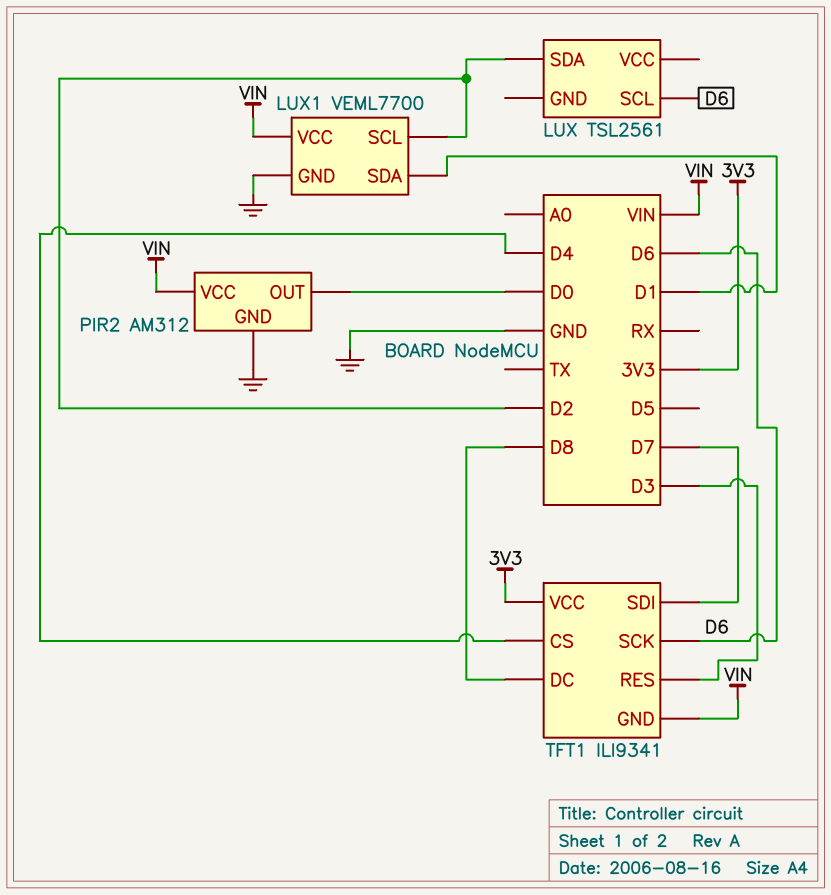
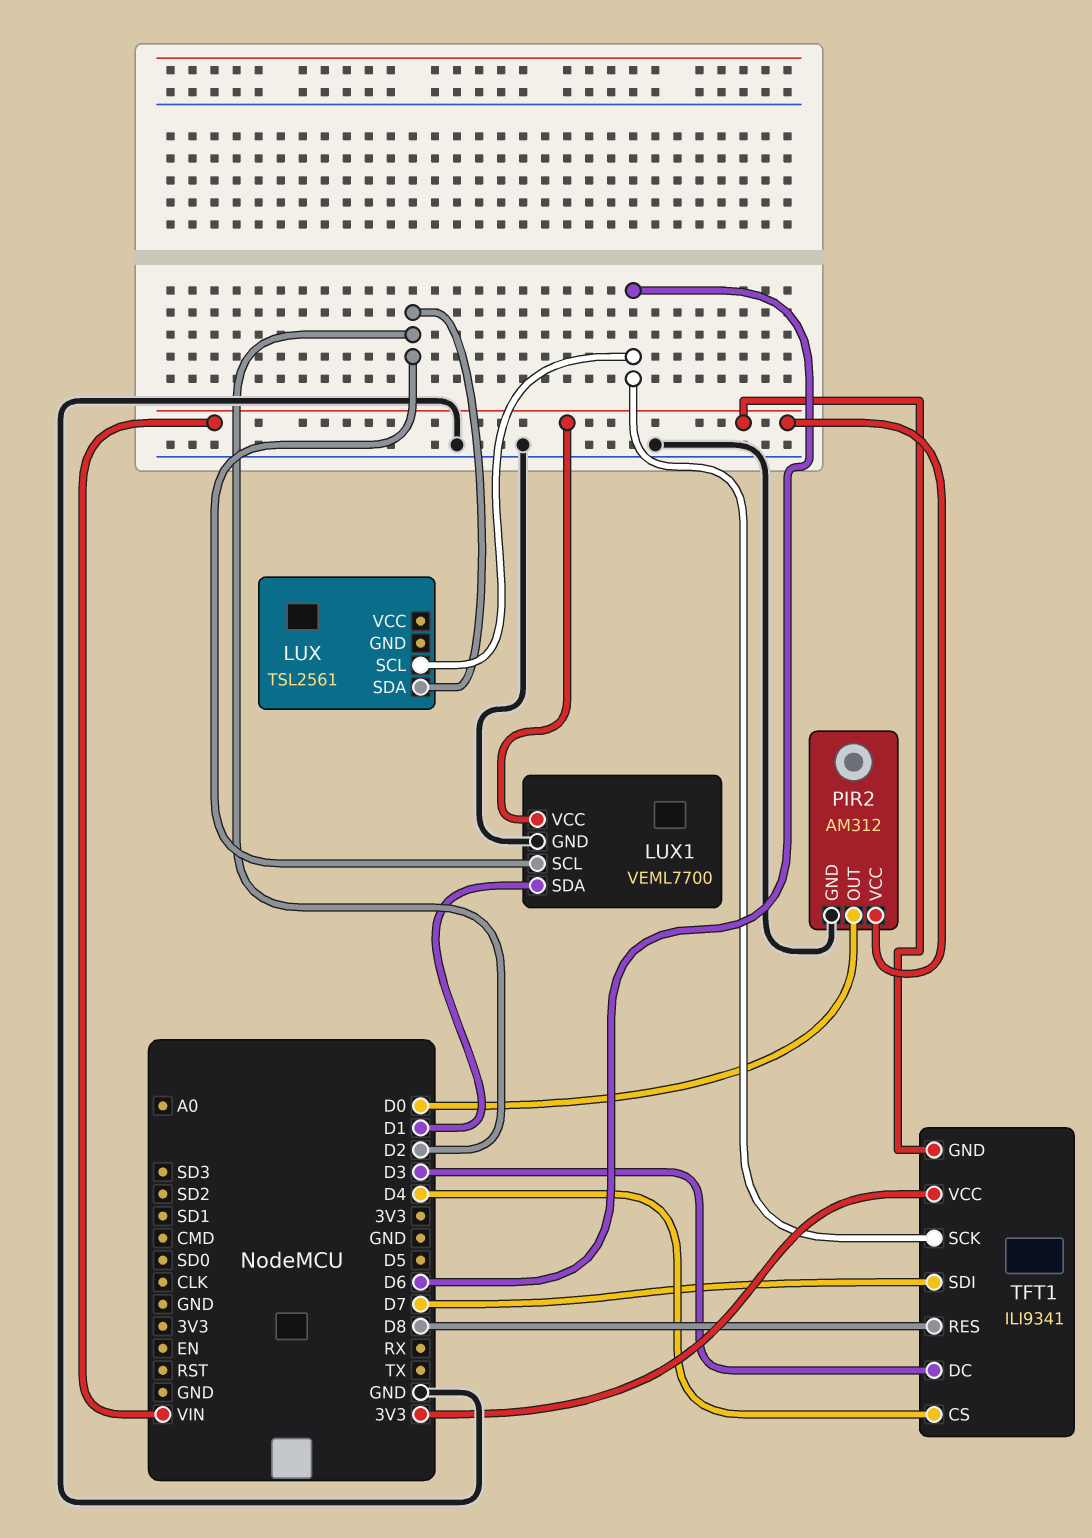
TFT1 pin DC: D8 -> D3
TFT1 pin RES: D3 -> D8

